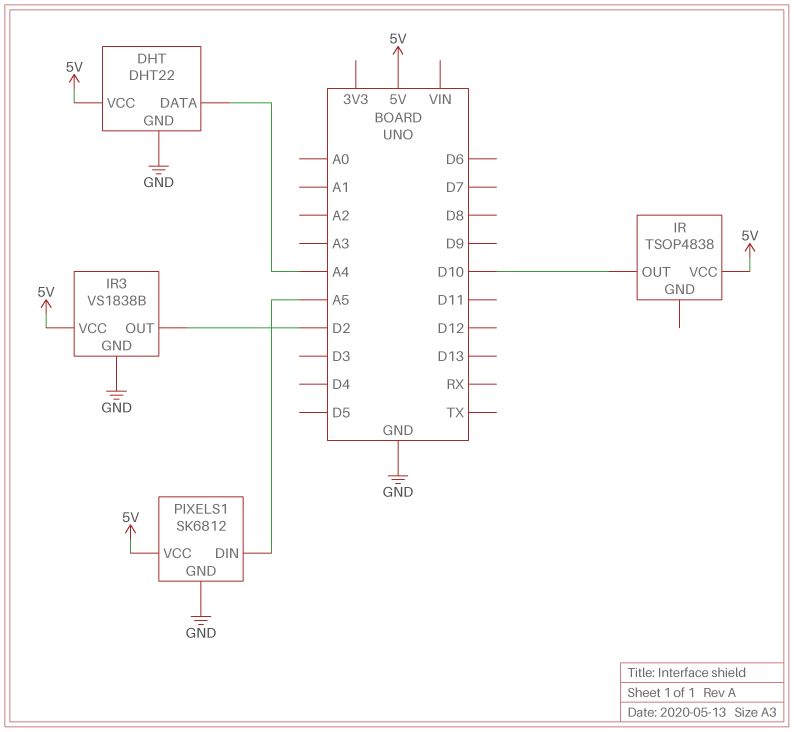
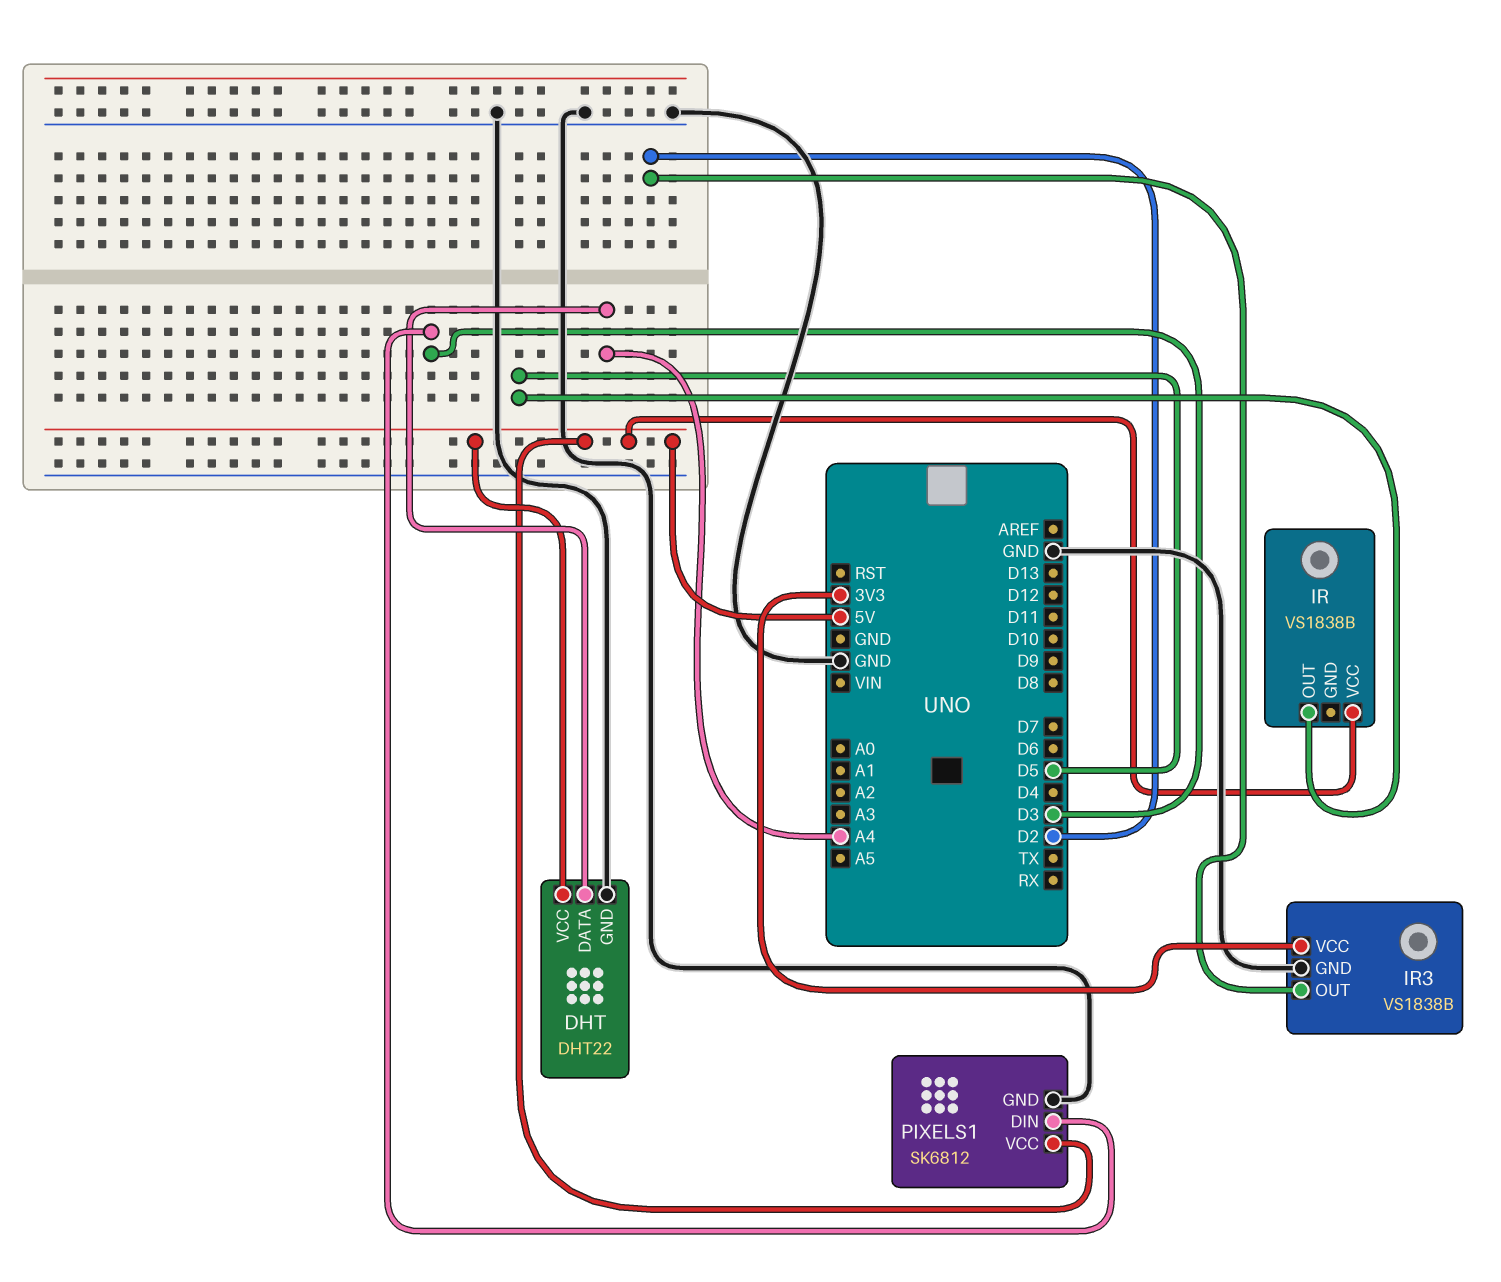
IR: TSOP4838 -> VS1838B
IR pin OUT: D10 -> D5
IR3 pin VCC: 5V -> 3V3
PIXELS1 pin DIN: A5 -> D3

